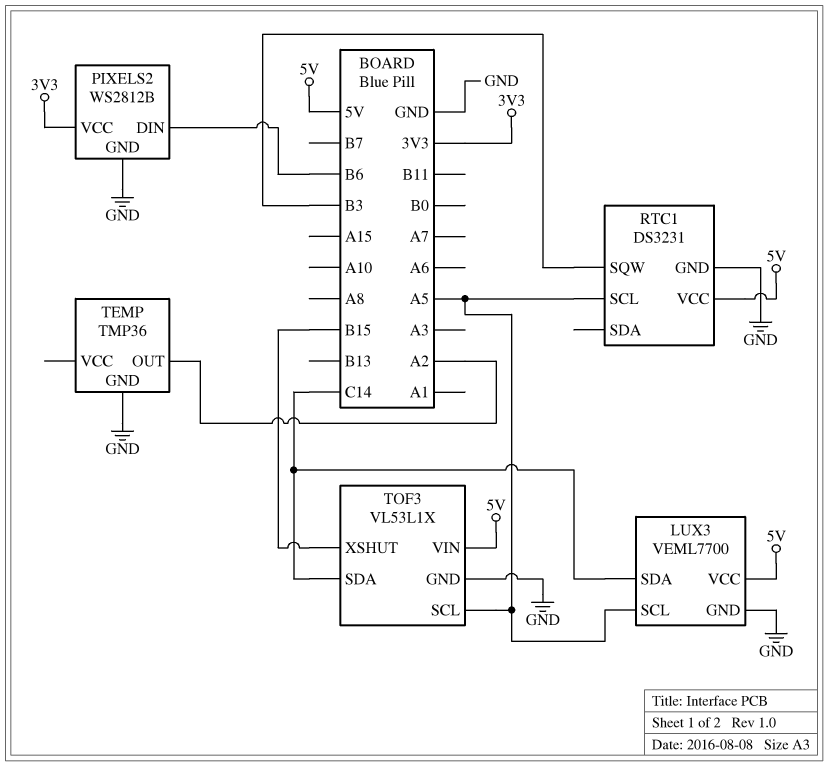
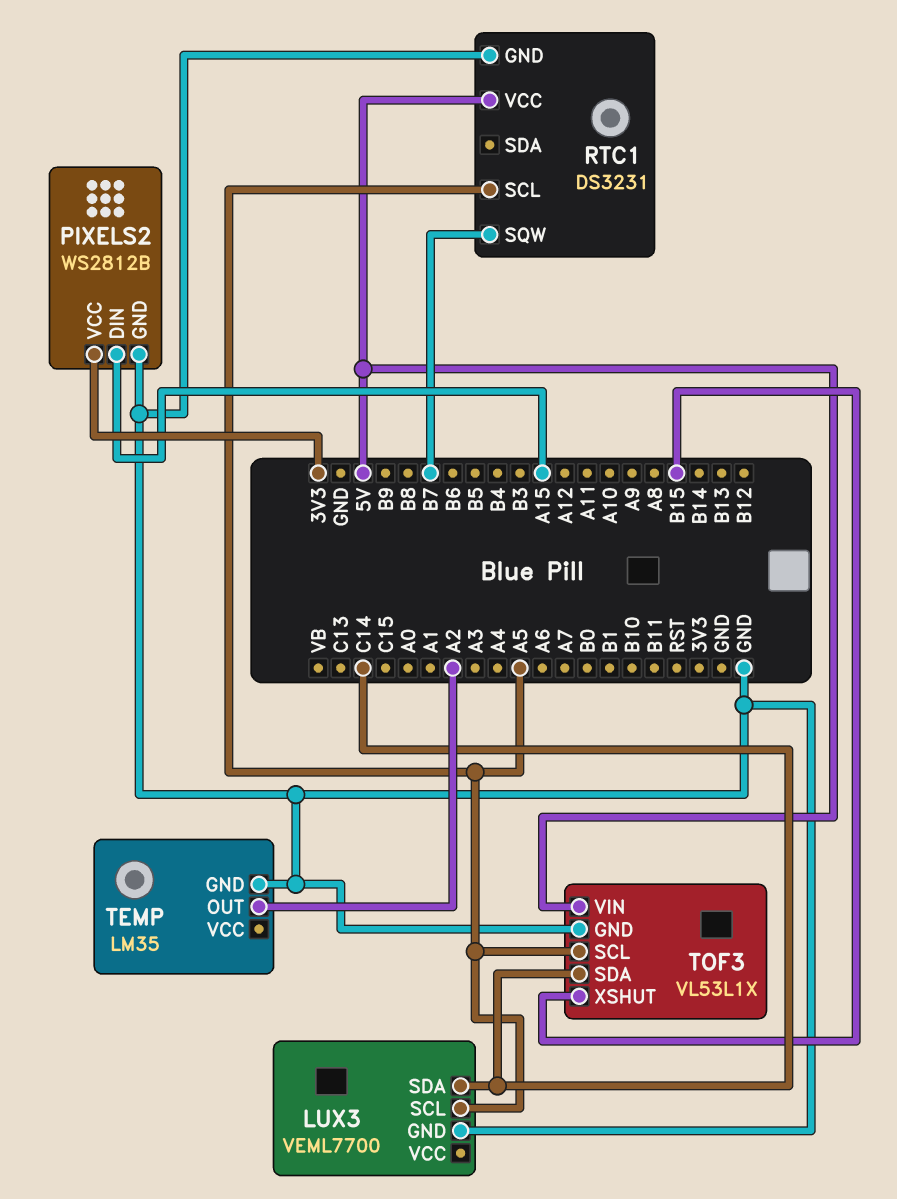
LUX3 pin VCC: 5V -> none
PIXELS2 pin DIN: B6 -> A15
RTC1 pin SQW: B3 -> B7
TEMP: TMP36 -> LM35

